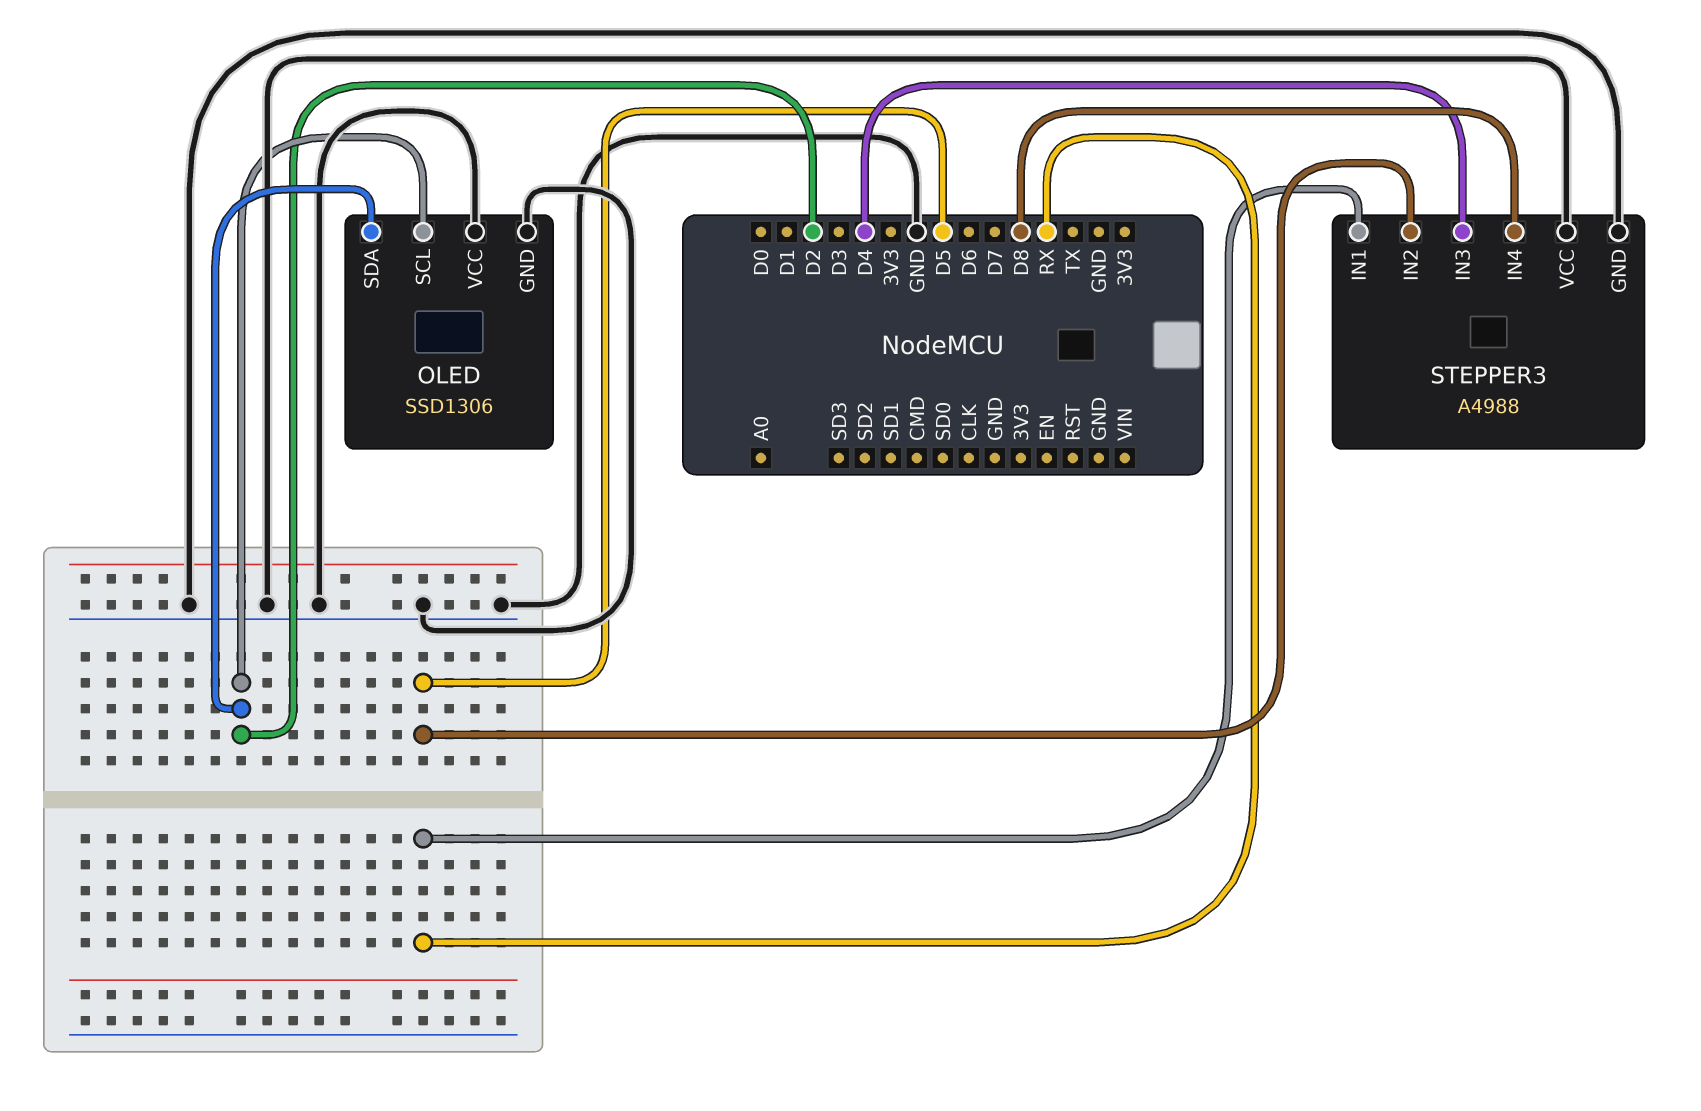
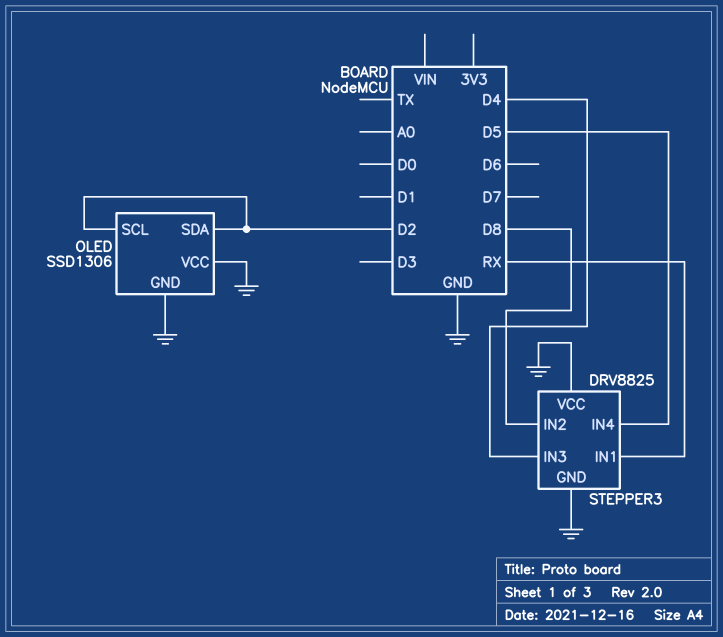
STEPPER3: A4988 -> DRV8825
STEPPER3 pin IN2: D5 -> D8
STEPPER3 pin IN4: D8 -> D5

